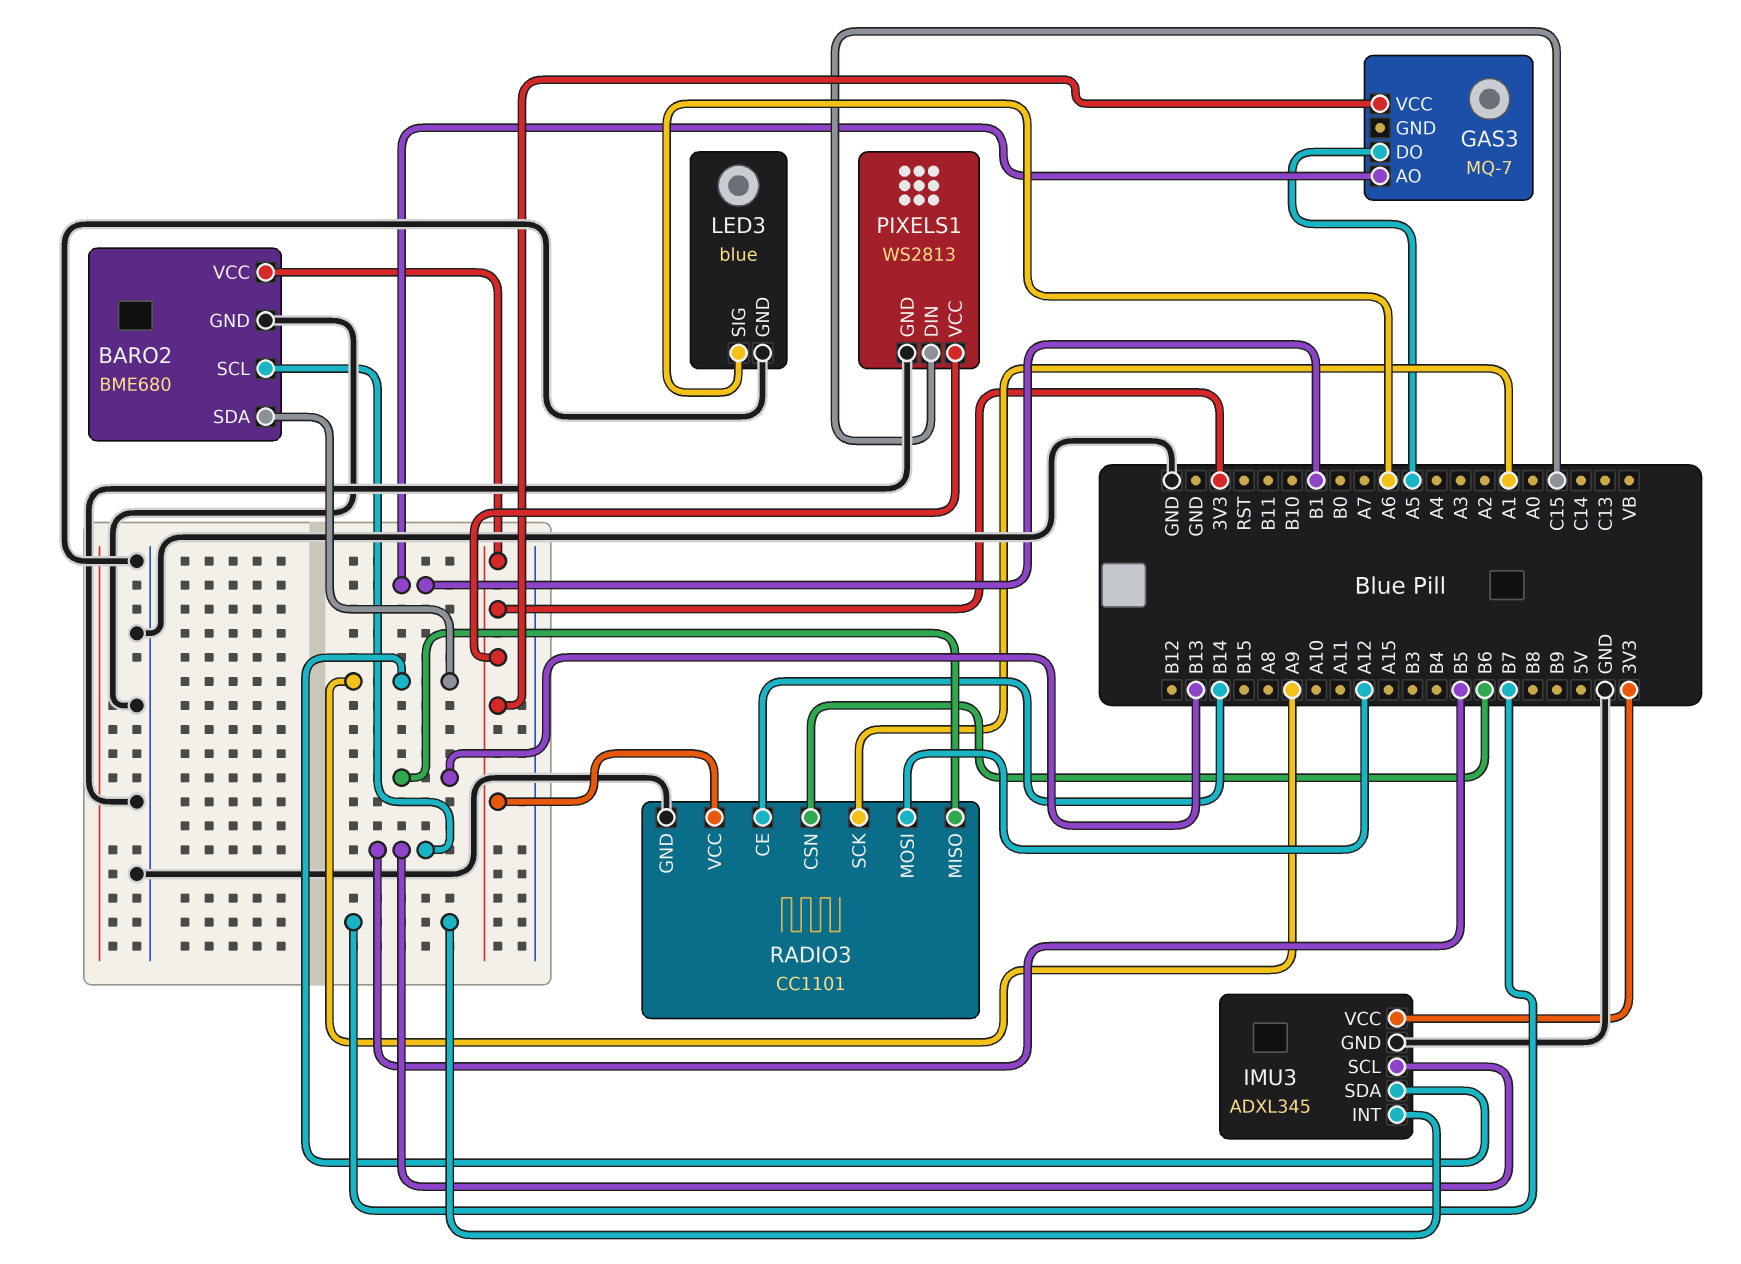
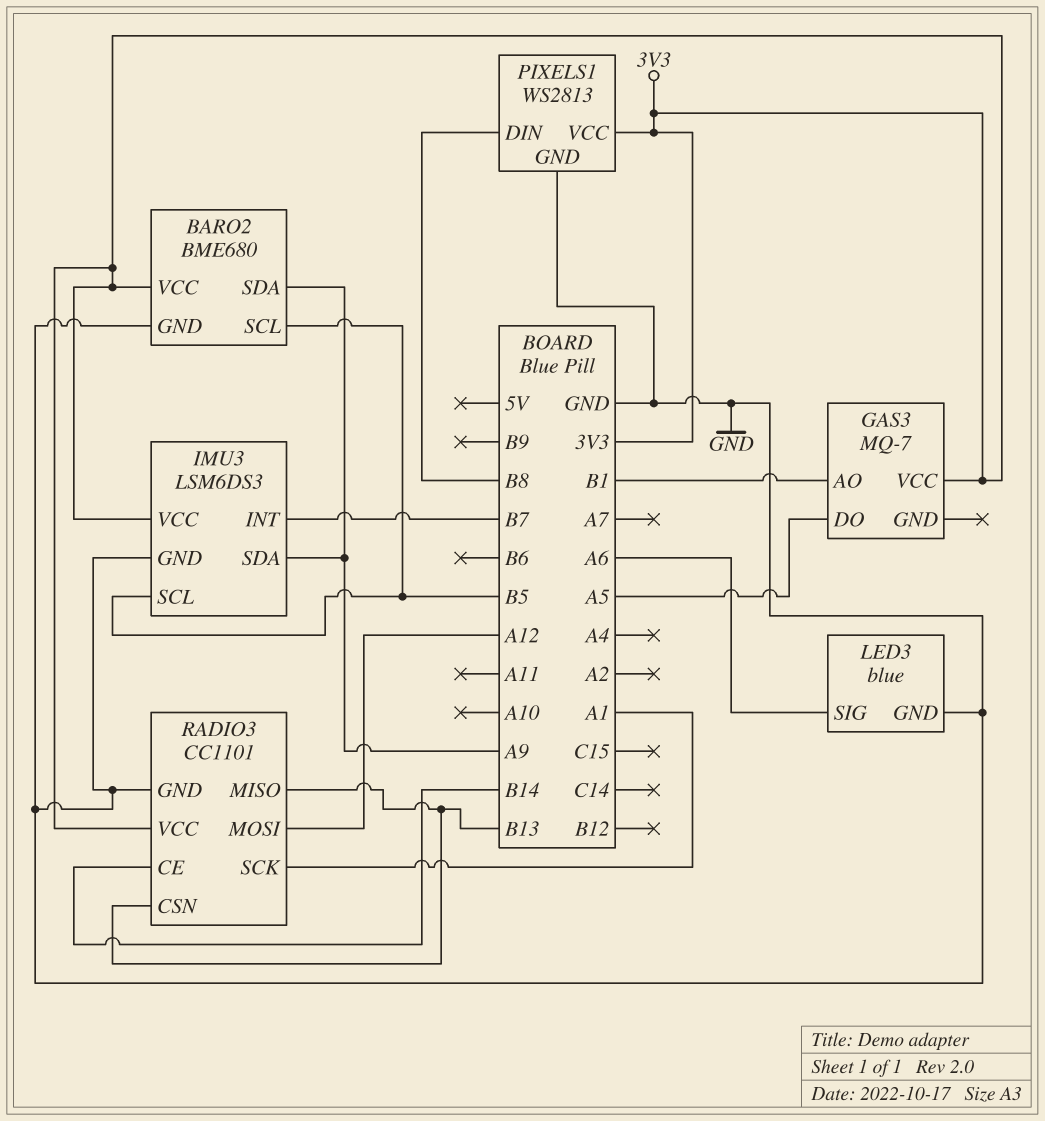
IMU3: ADXL345 -> LSM6DS3
PIXELS1 pin DIN: C15 -> B8
RADIO3 pin CSN: B6 -> B13

